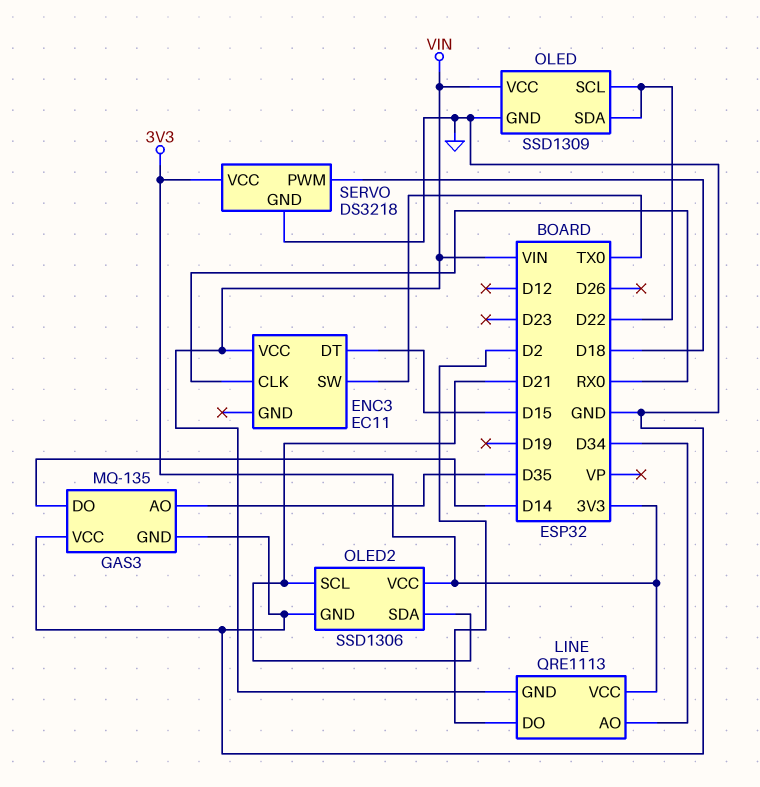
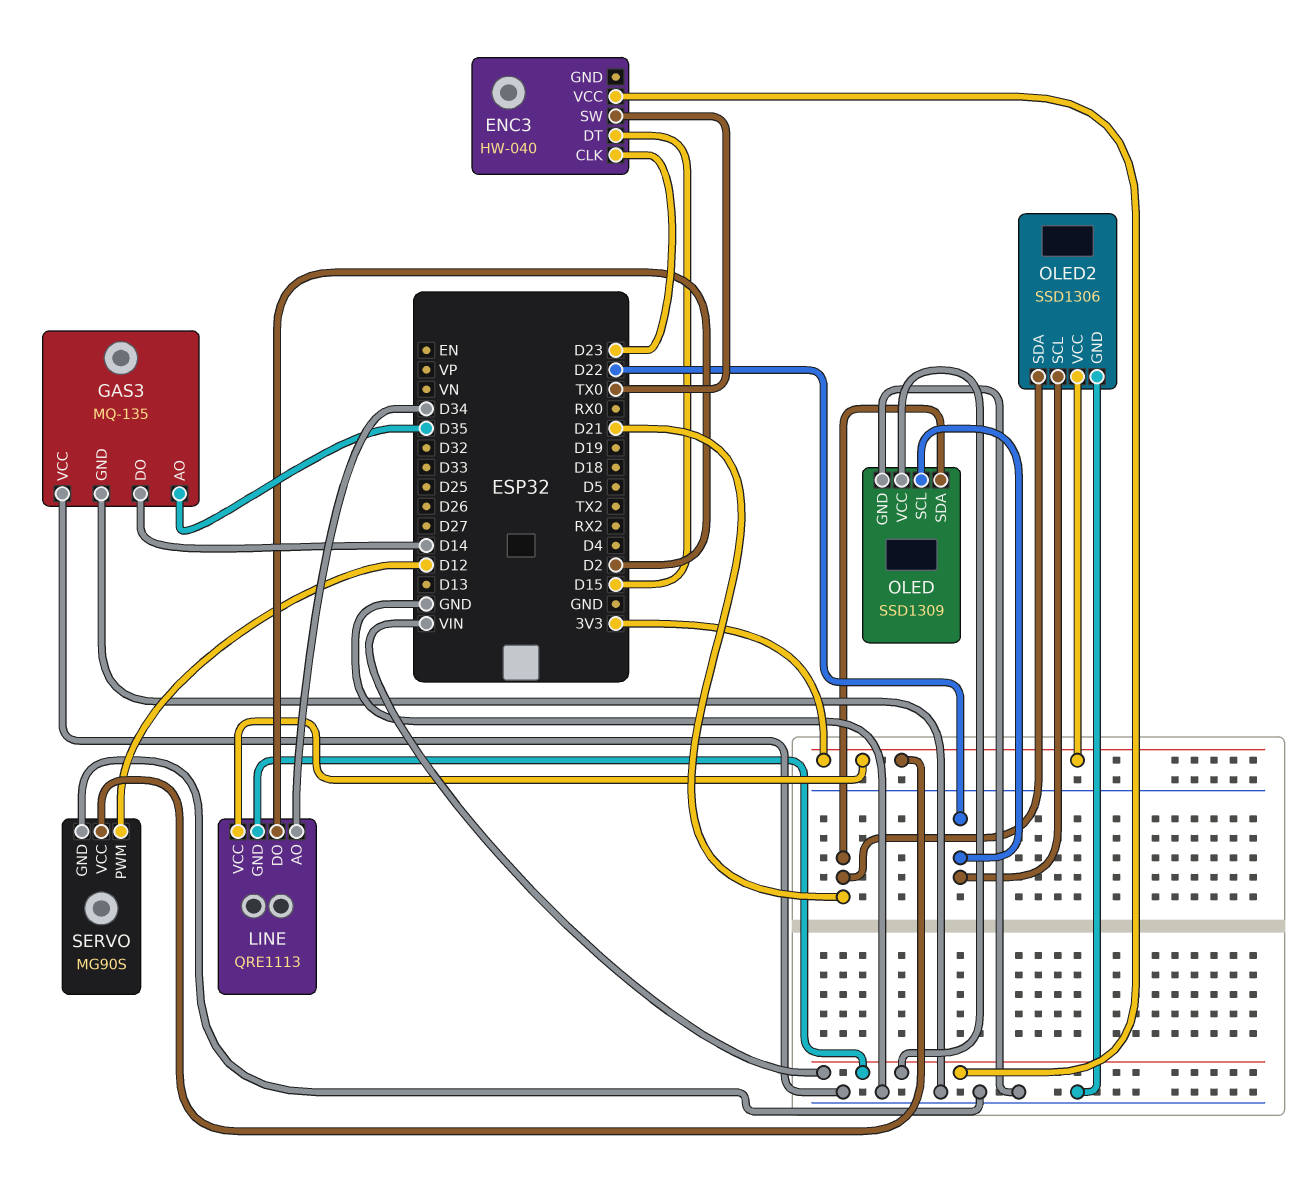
ENC3: EC11 -> HW-040
ENC3 pin CLK: RX0 -> D23
OLED pin SDA: D22 -> D21
OLED2 pin SCL: D21 -> D22
SERVO: DS3218 -> MG90S
SERVO pin PWM: D18 -> D12

